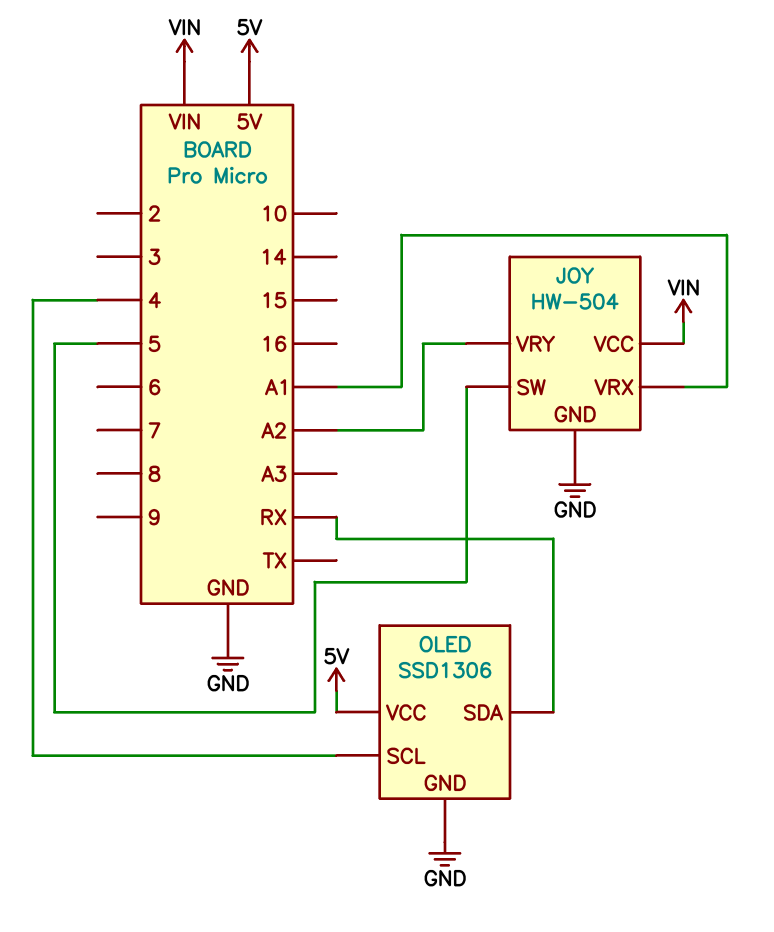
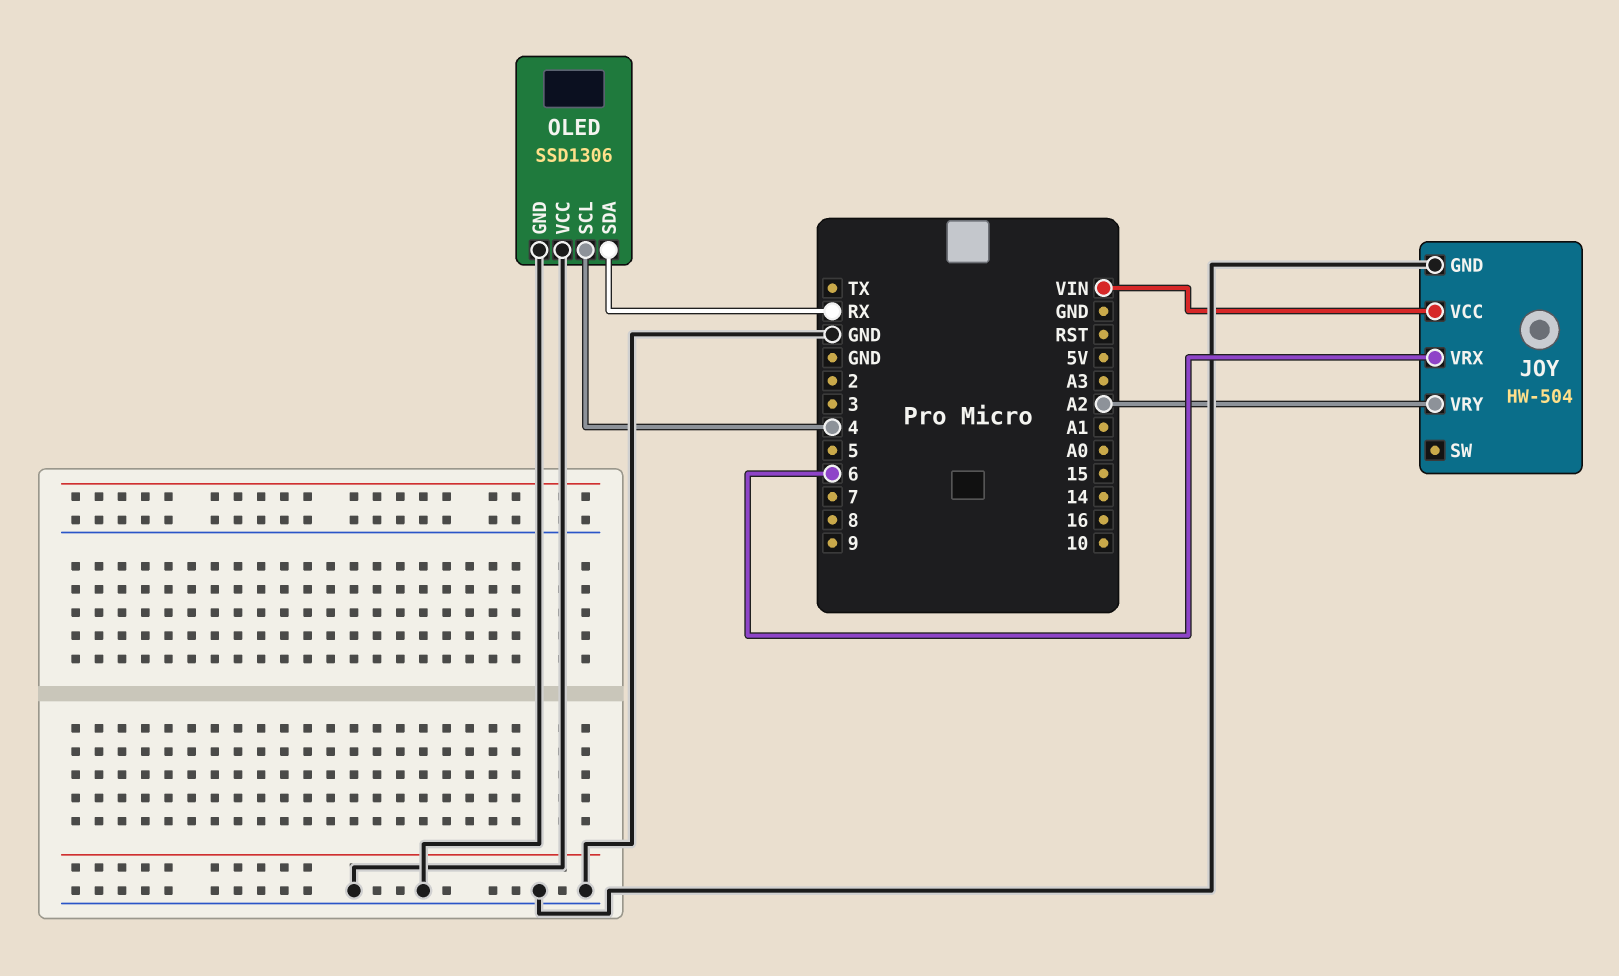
JOY pin SW: 5 -> none
JOY pin VRX: A1 -> 6
OLED pin VCC: 5V -> GND

